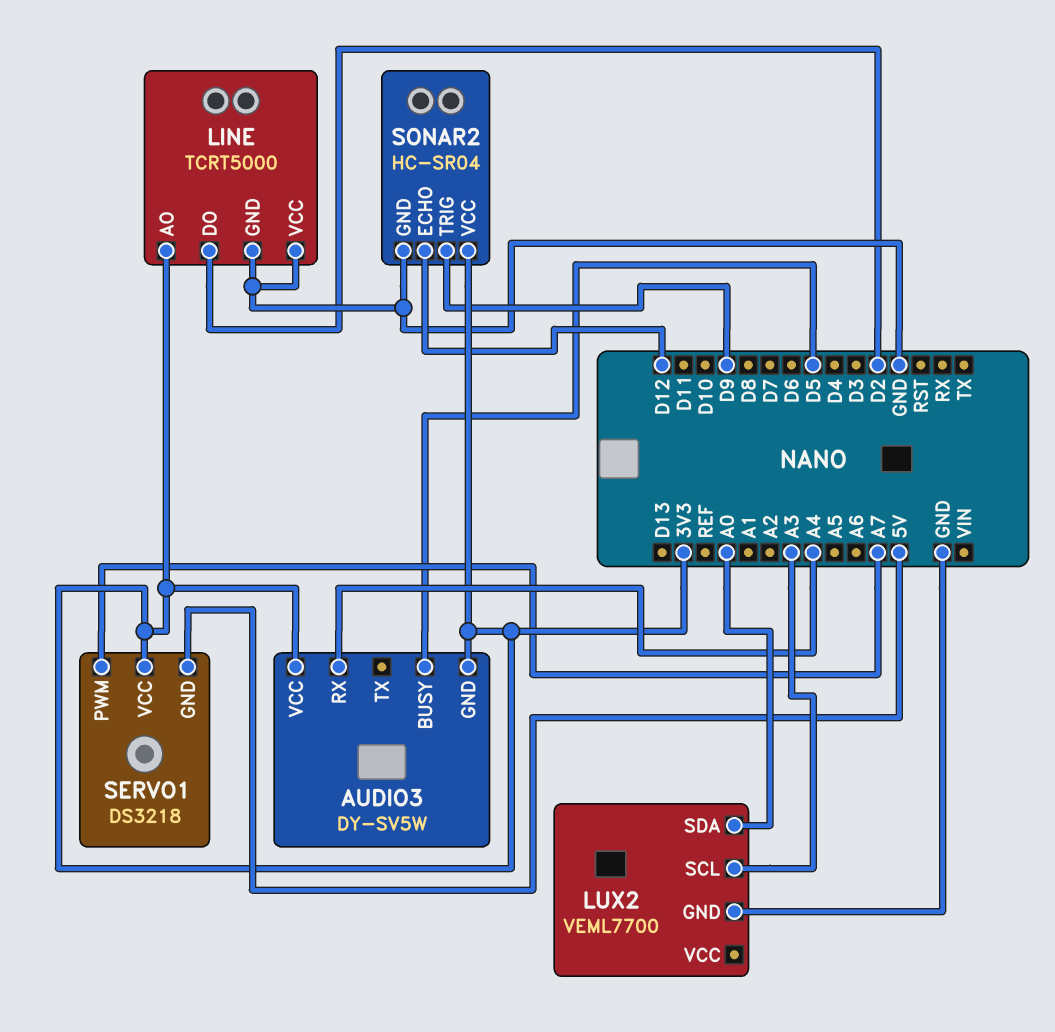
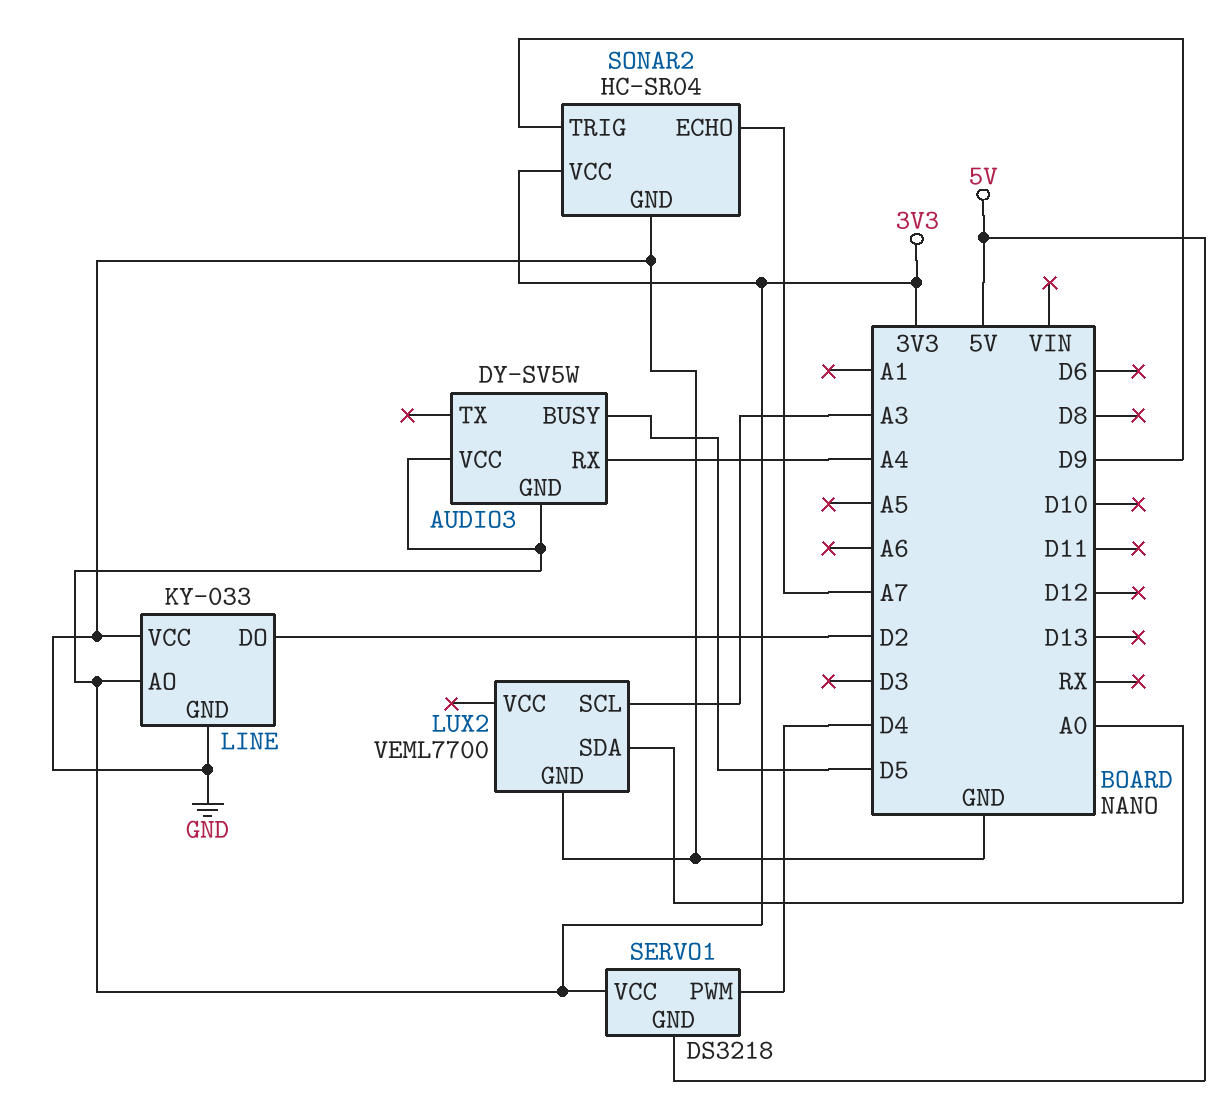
LINE: TCRT5000 -> KY-033
SERVO1 pin PWM: A7 -> D4
SONAR2 pin ECHO: D12 -> A7

